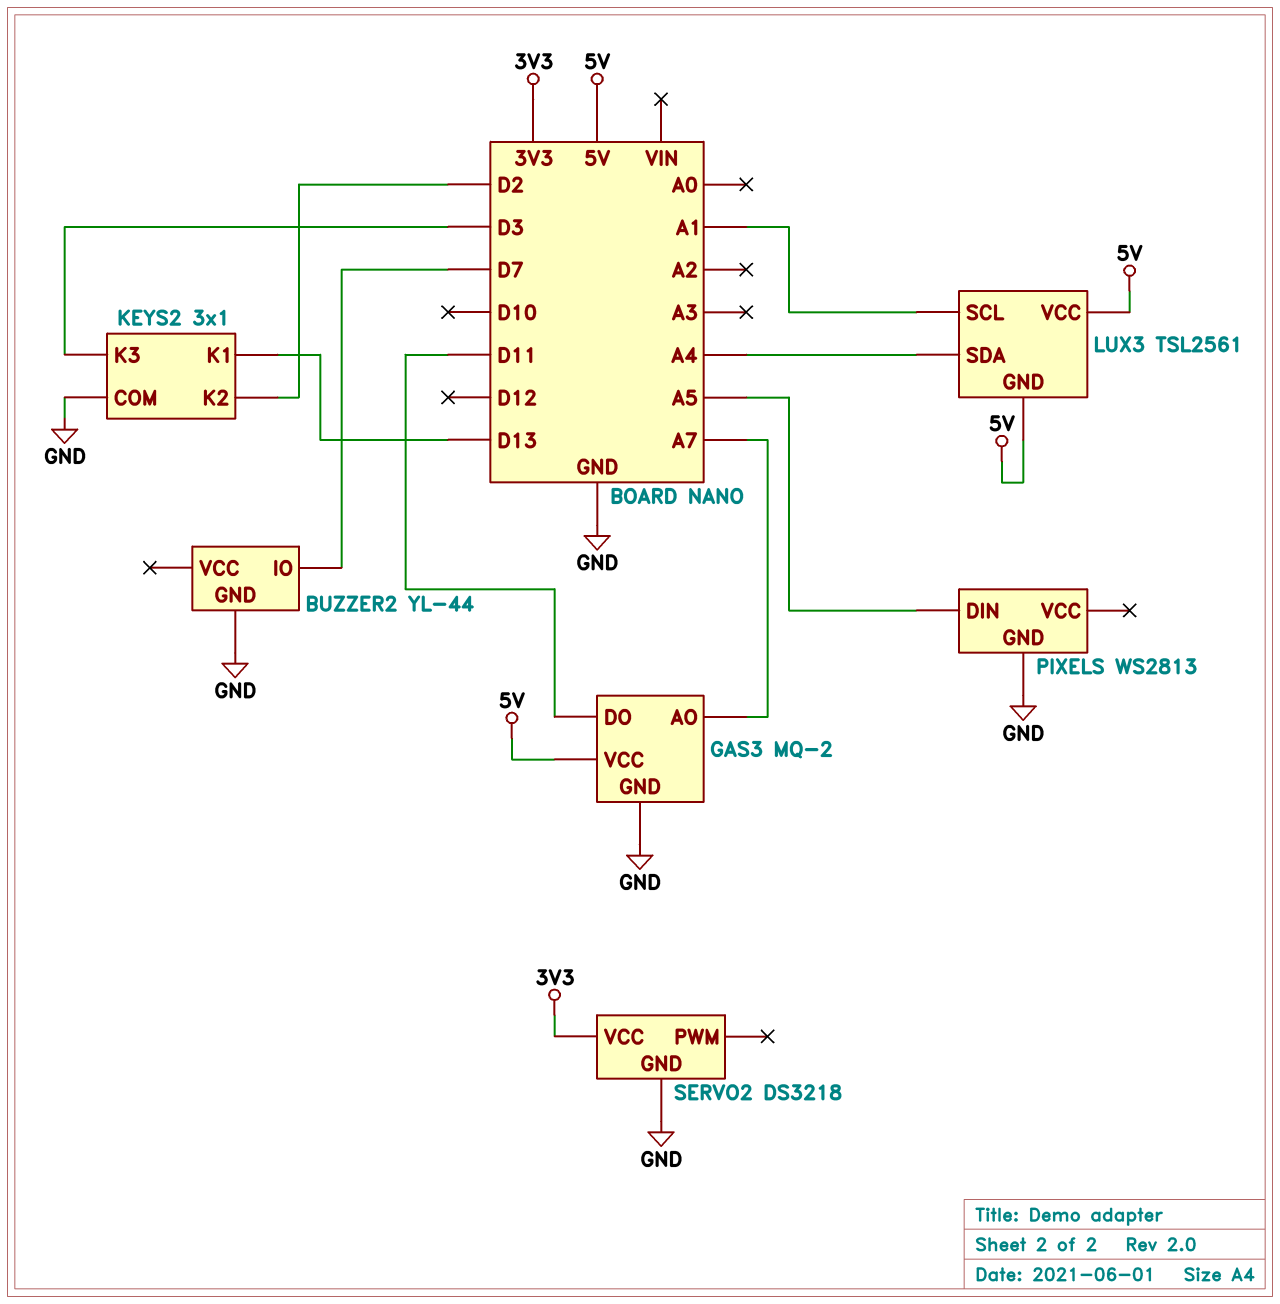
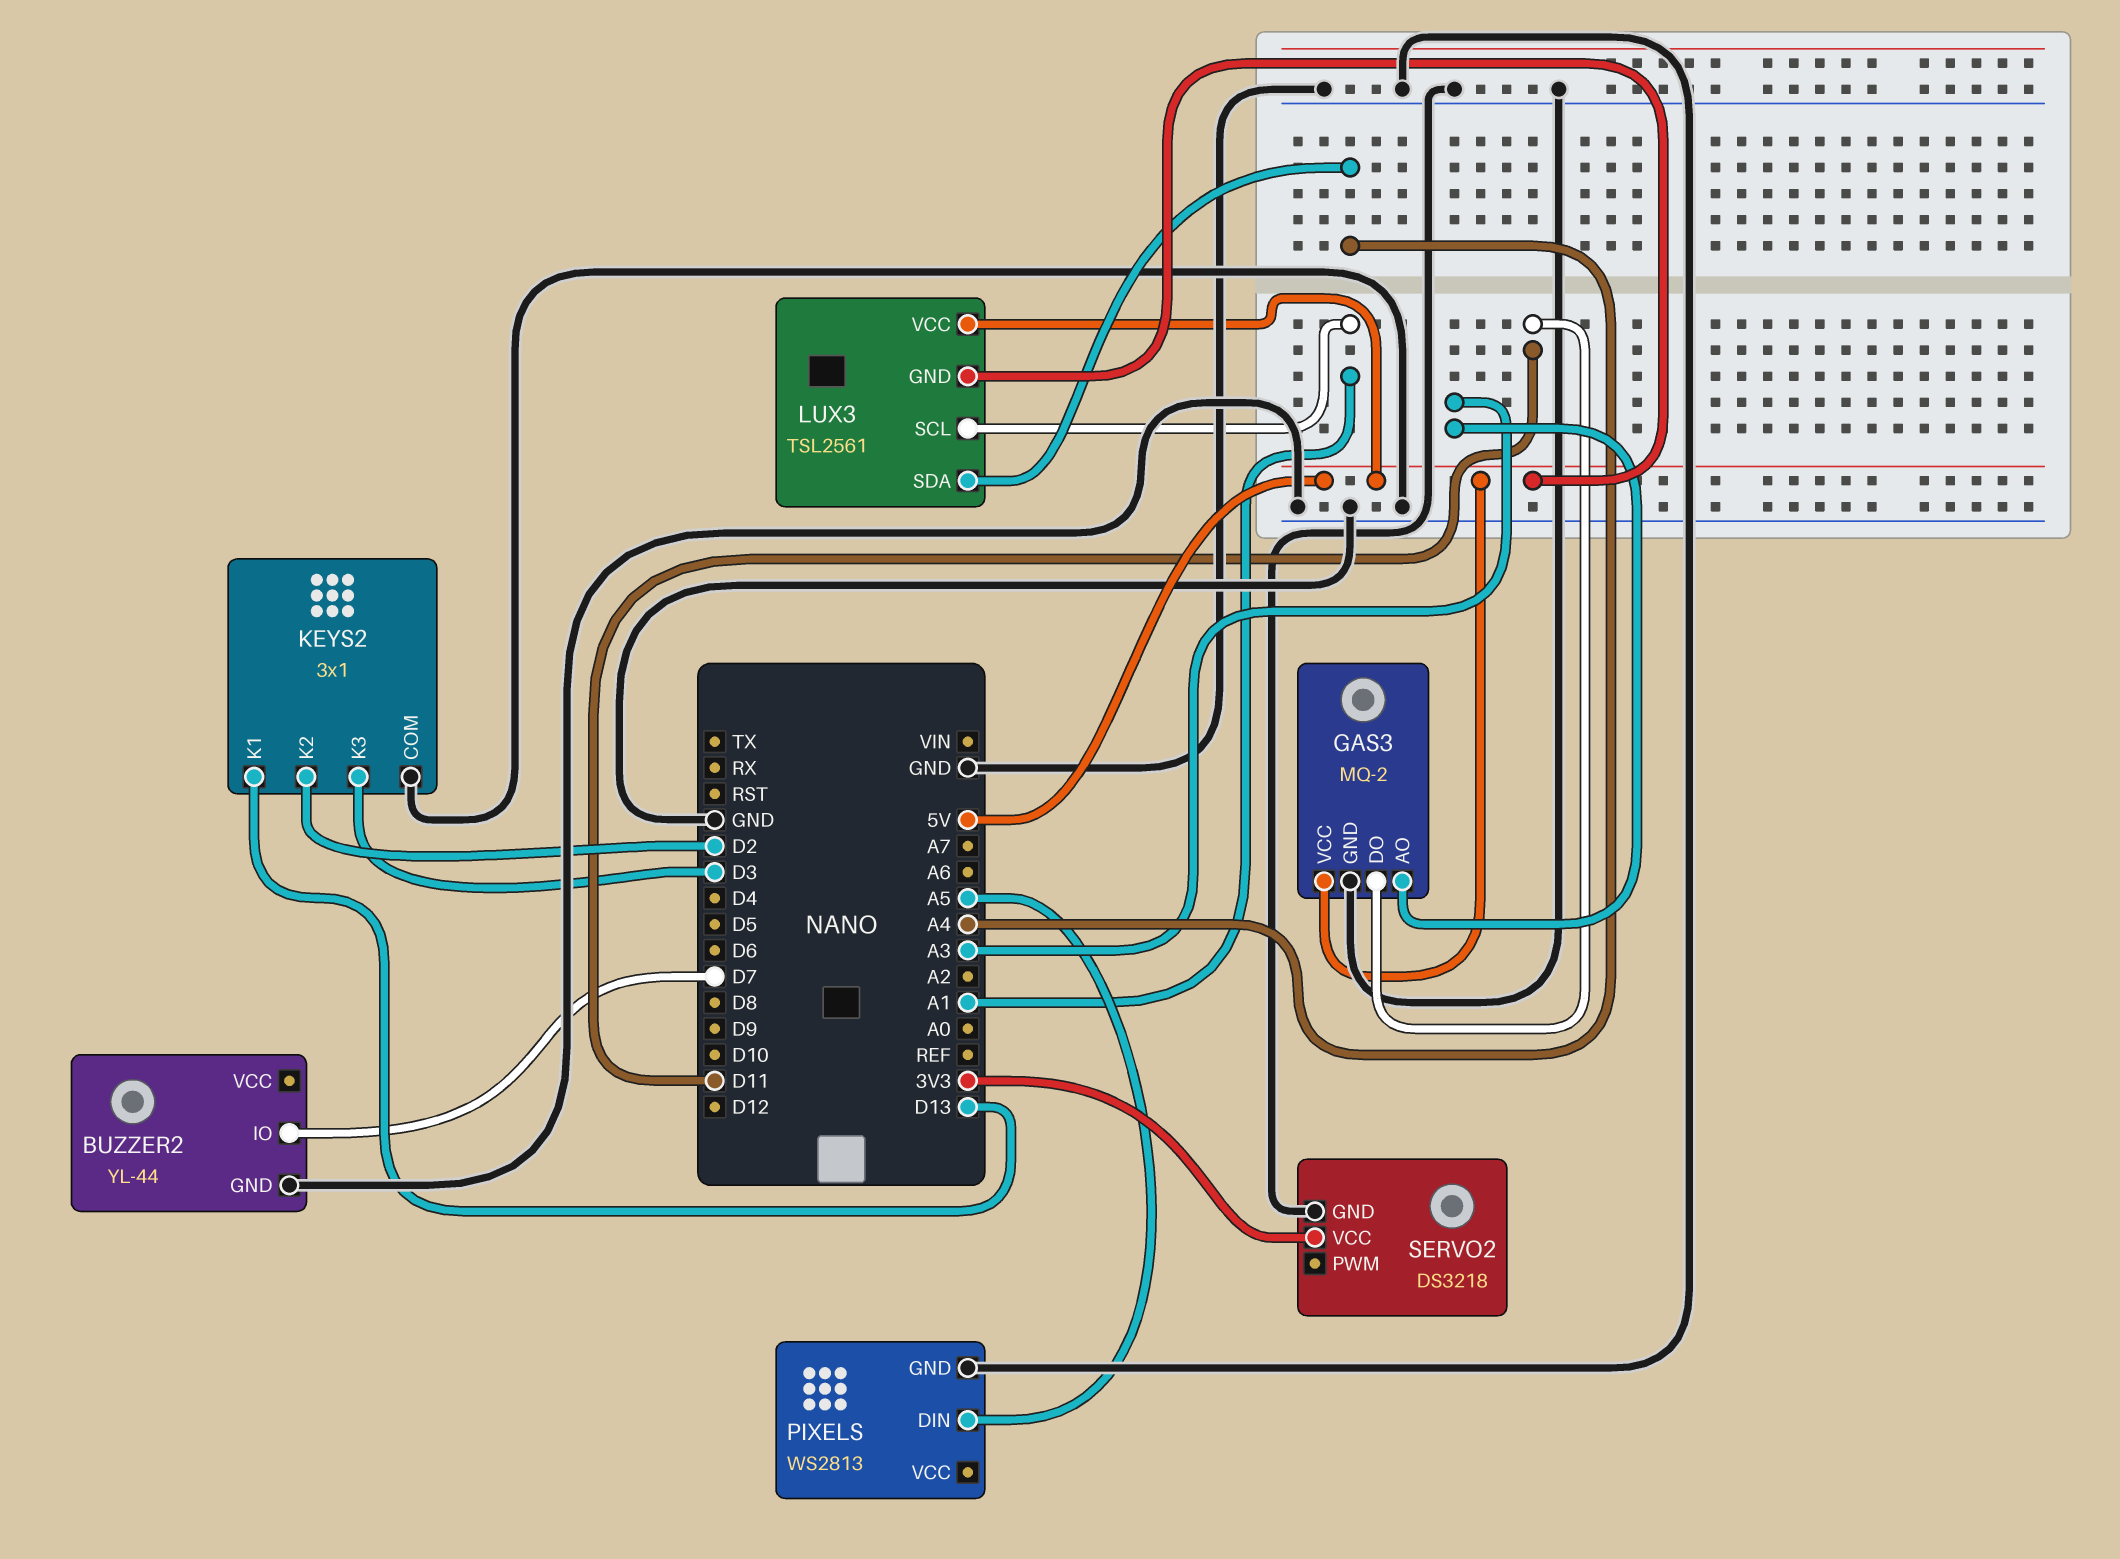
GAS3 pin AO: A7 -> A3

